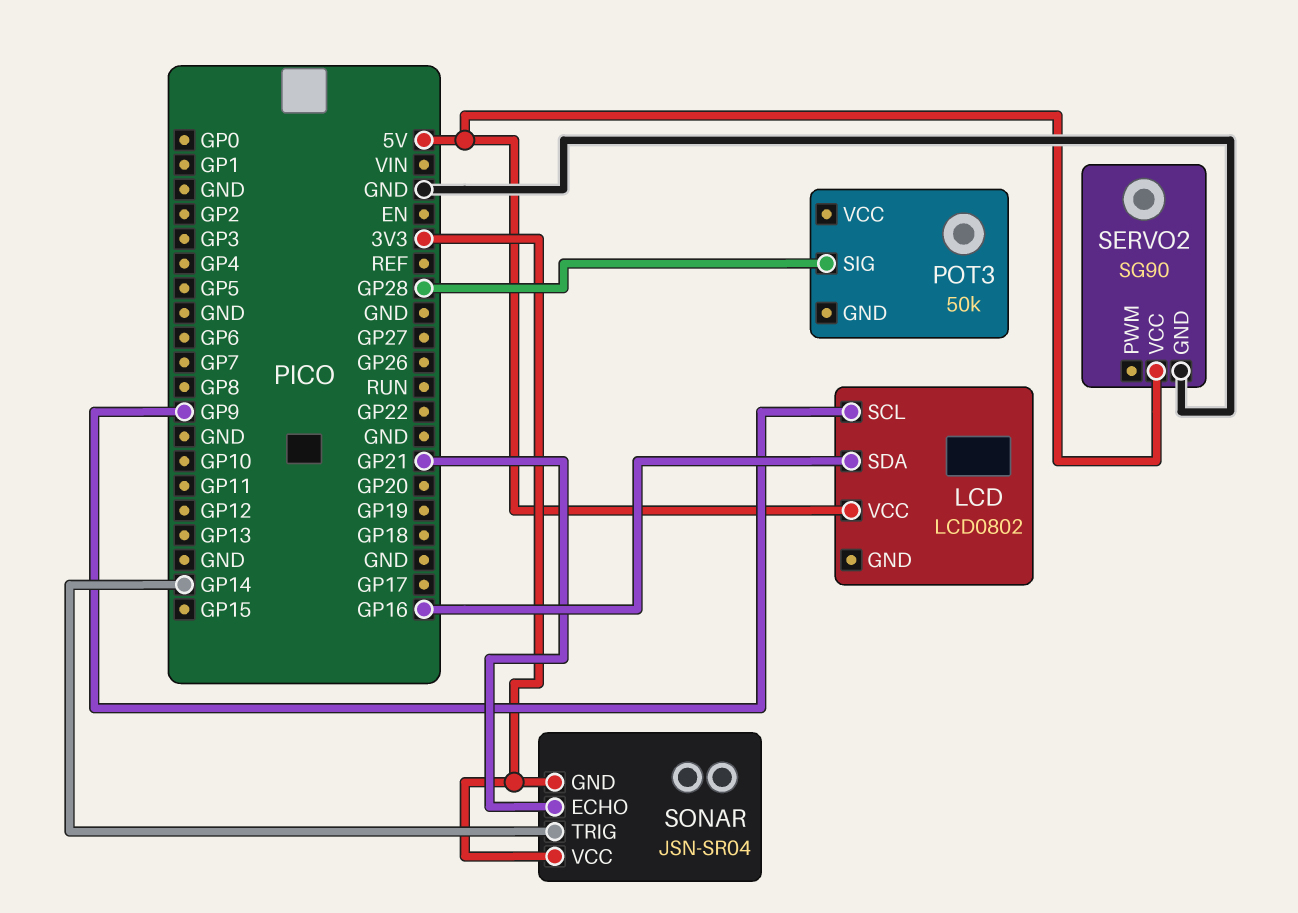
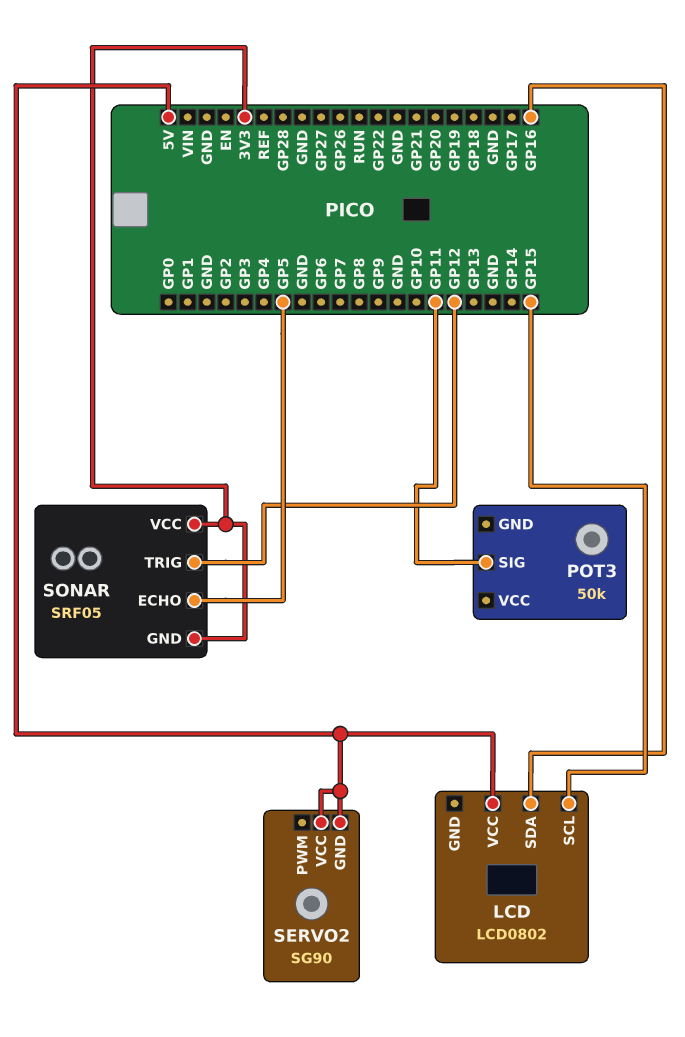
LCD pin SCL: GP9 -> GP15
POT3 pin SIG: GP28 -> GP11
SERVO2 pin GND: GND -> 5V
SONAR: JSN-SR04 -> SRF05
SONAR pin ECHO: GP21 -> GP5
SONAR pin TRIG: GP14 -> GP12

